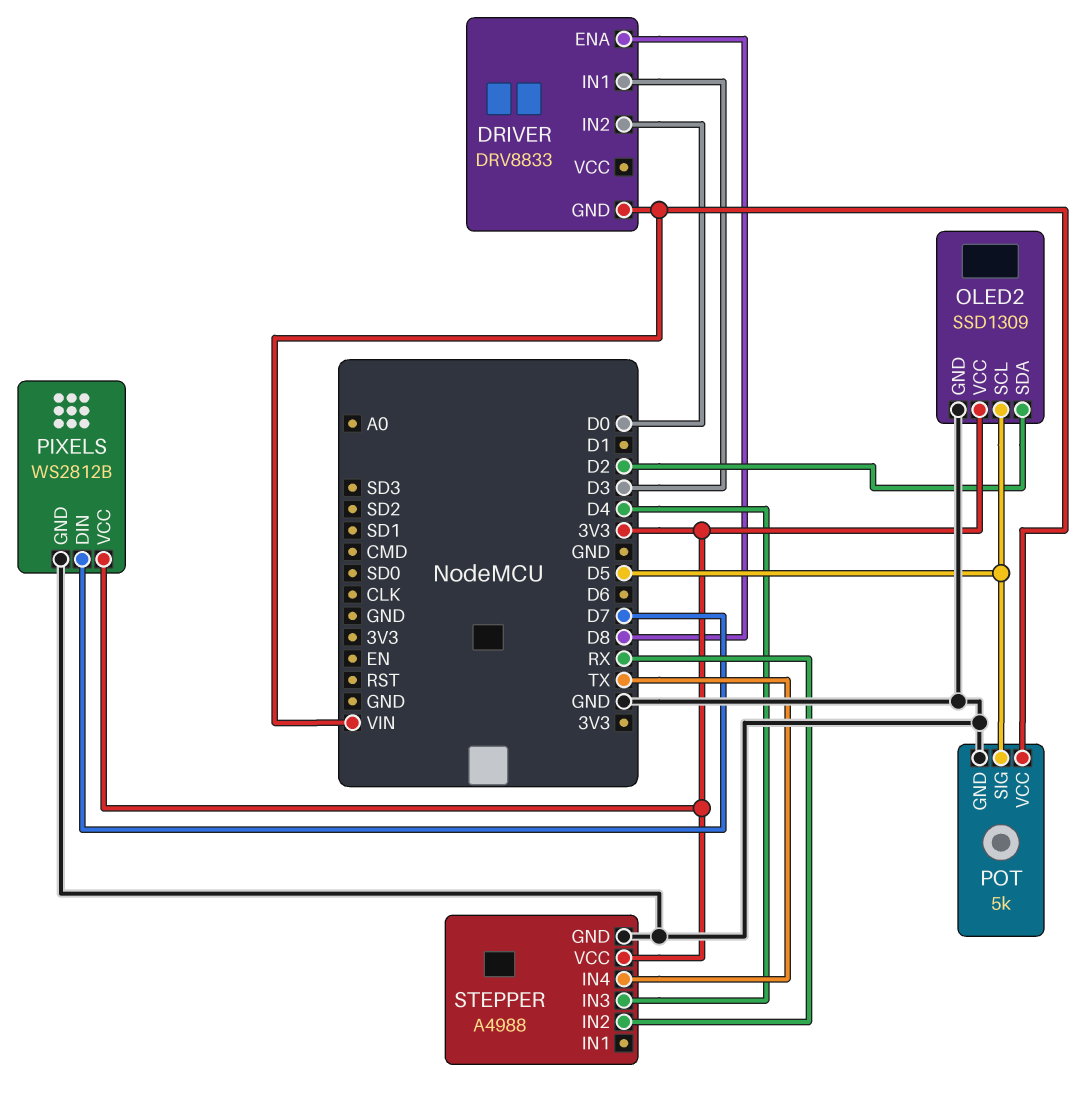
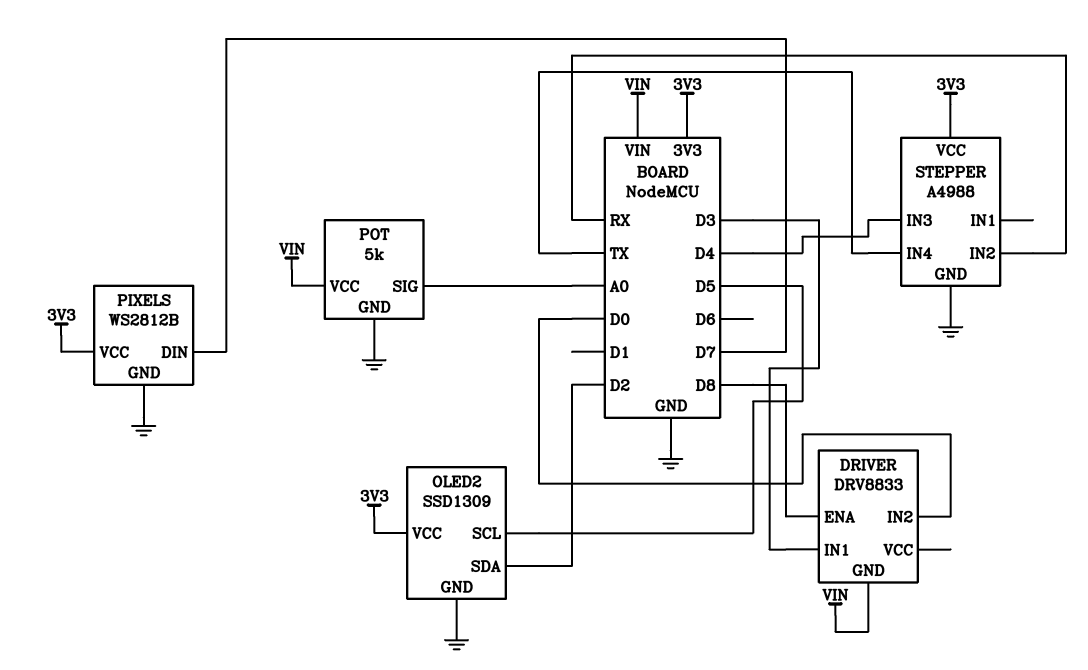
POT pin SIG: D5 -> A0

